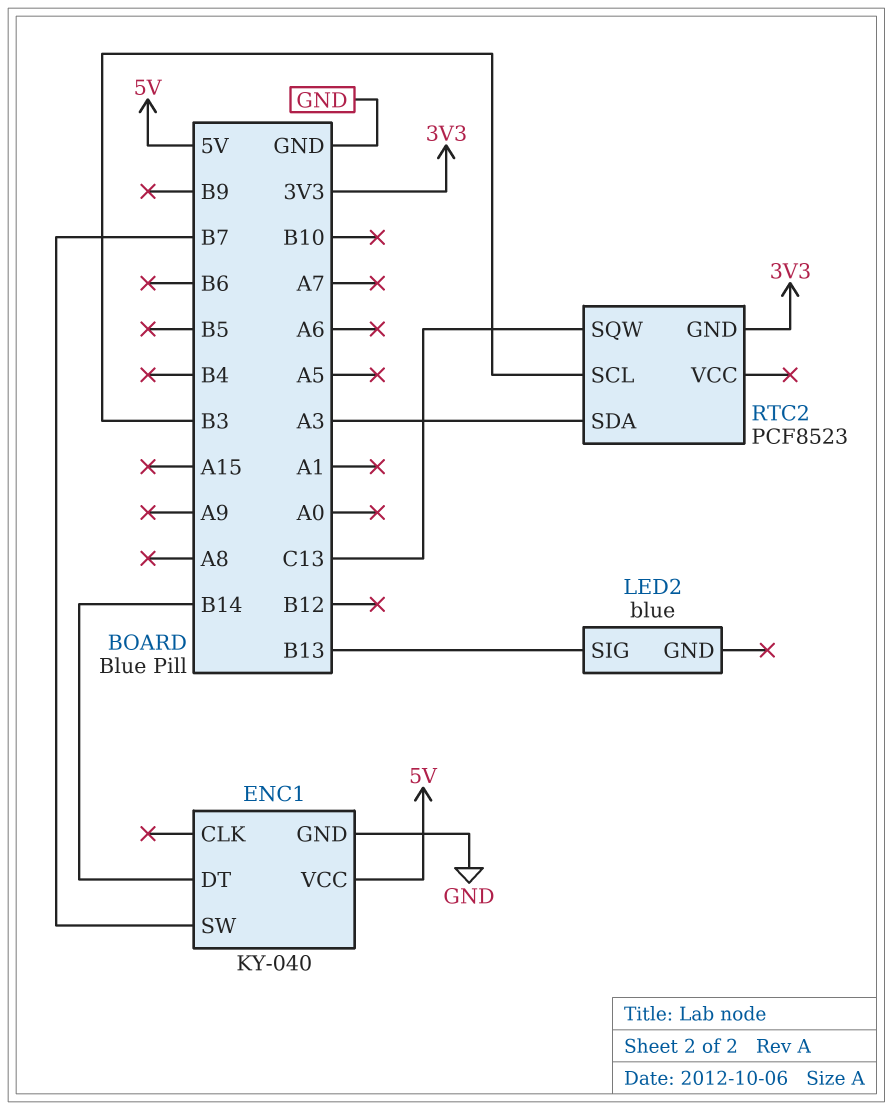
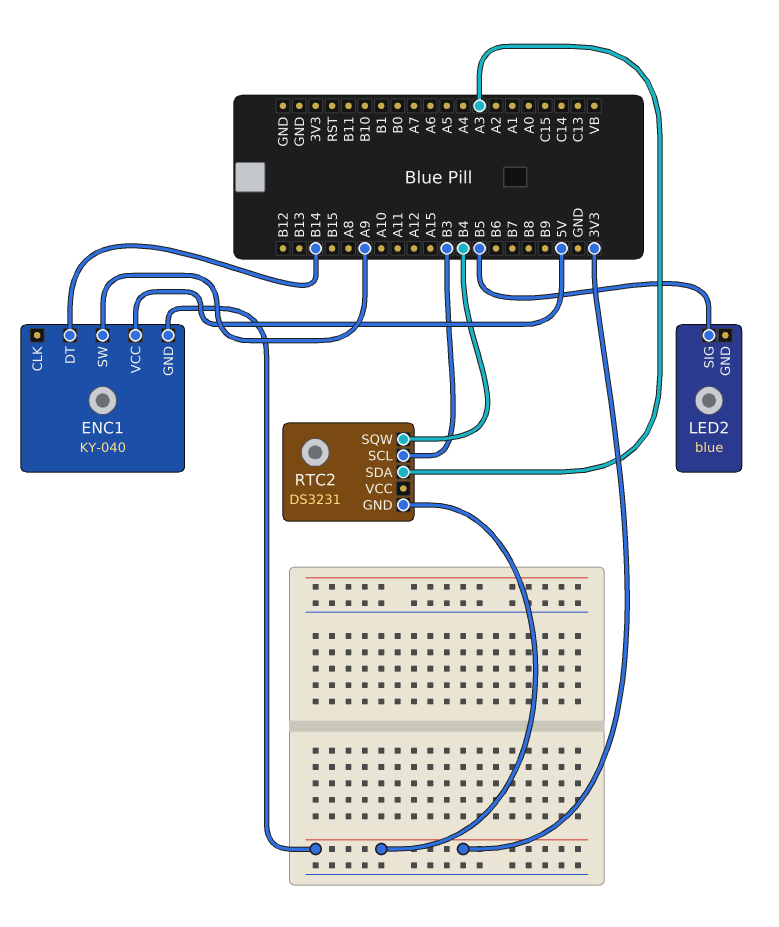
ENC1 pin GND: GND -> 3V3
ENC1 pin SW: B7 -> A9
LED2 pin SIG: B13 -> B5
RTC2: PCF8523 -> DS3231
RTC2 pin SQW: C13 -> B4

